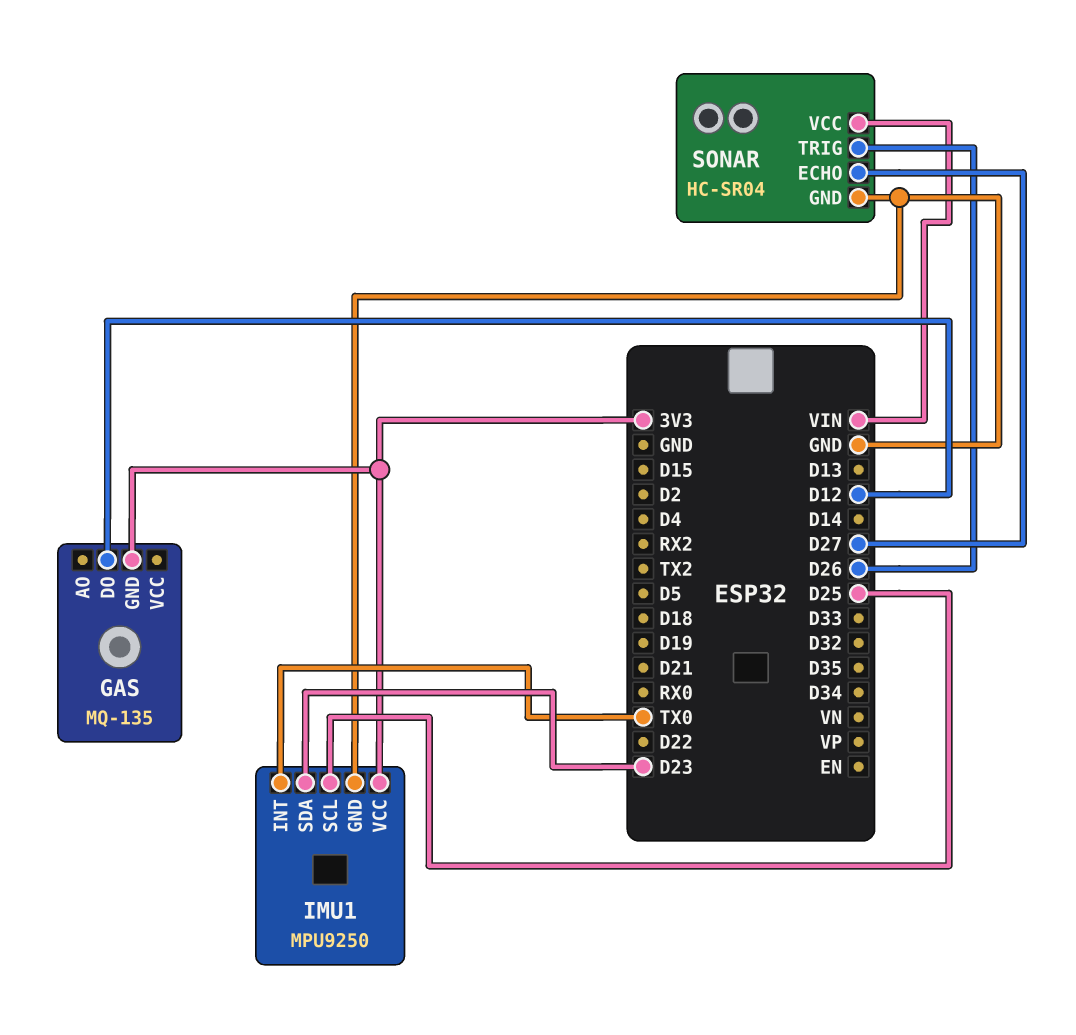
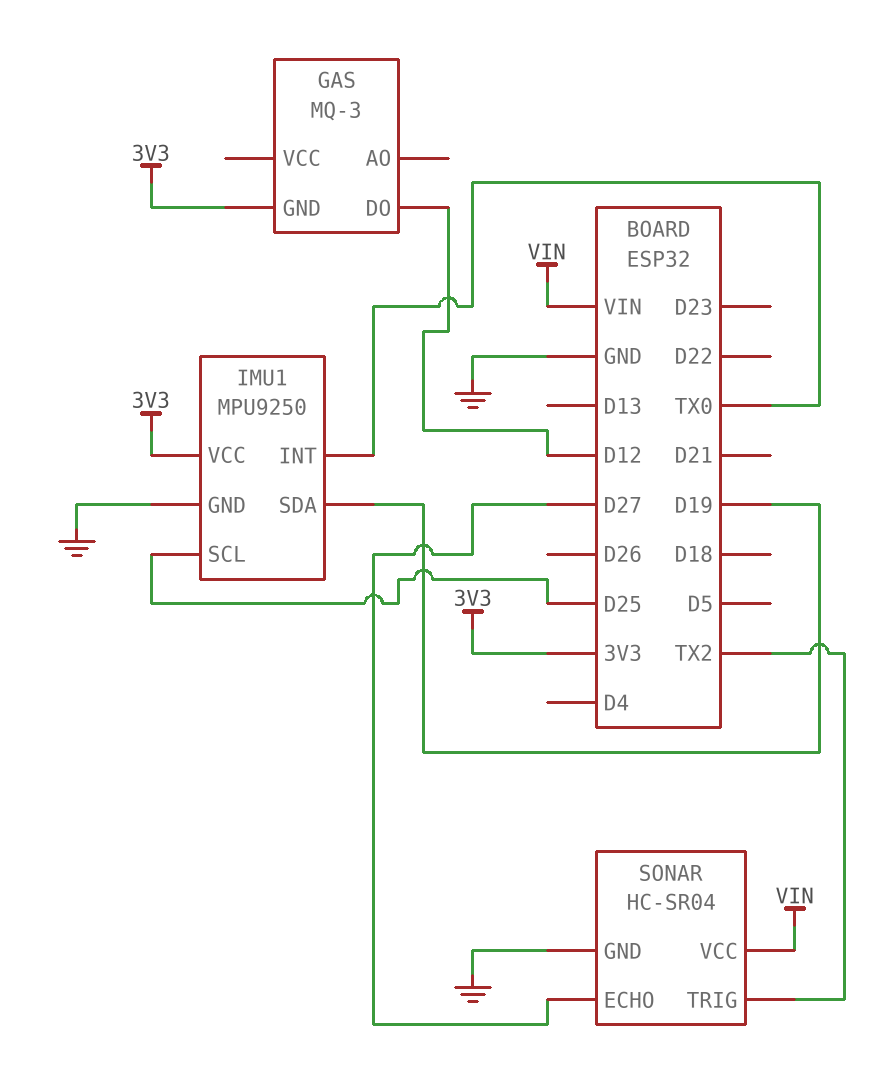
GAS: MQ-135 -> MQ-3
IMU1 pin SDA: D23 -> D19
SONAR pin TRIG: D26 -> TX2

